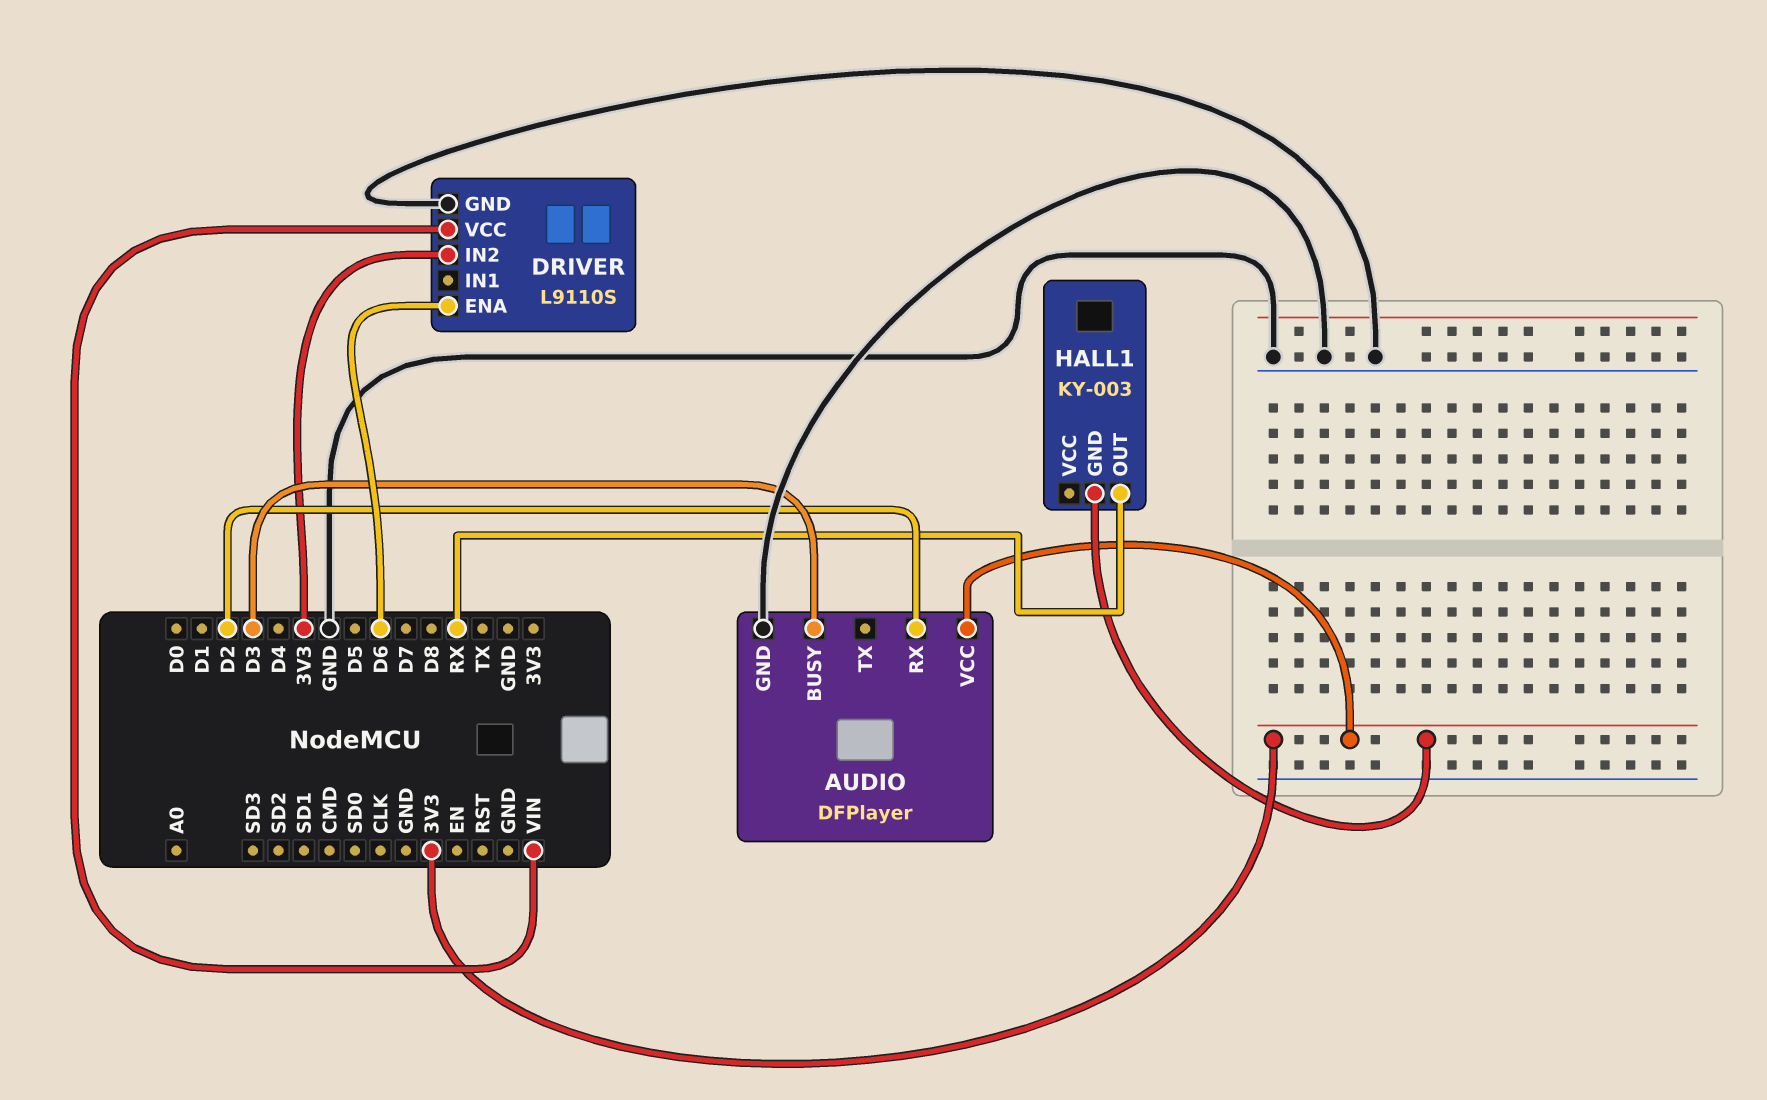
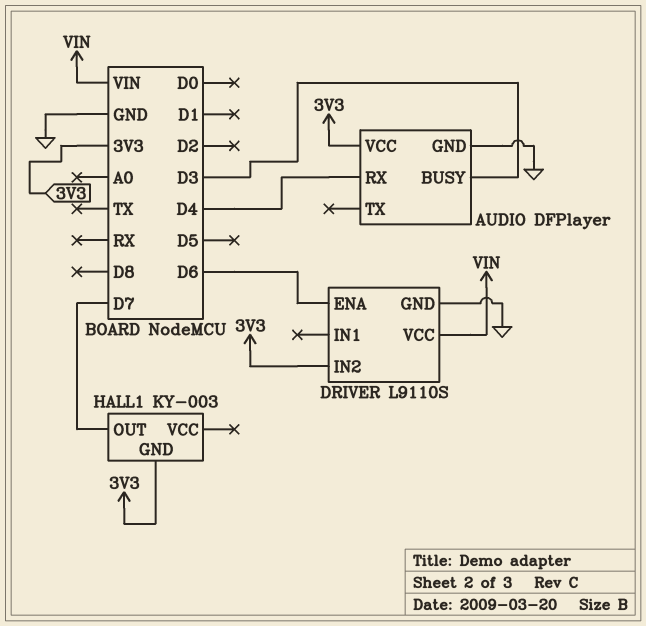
AUDIO pin RX: D2 -> D4
HALL1 pin OUT: RX -> D7

